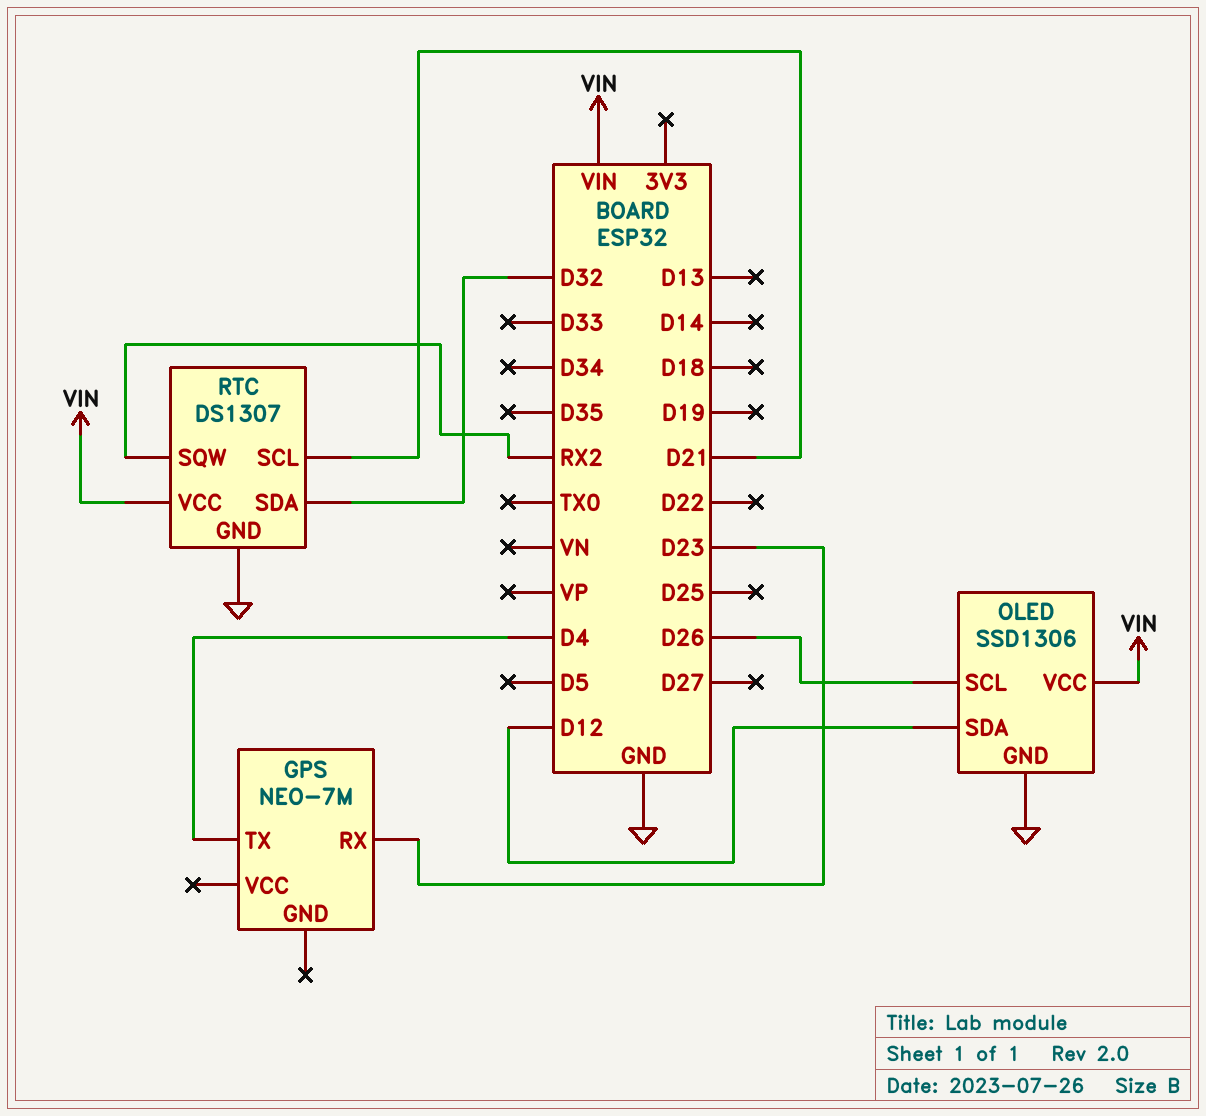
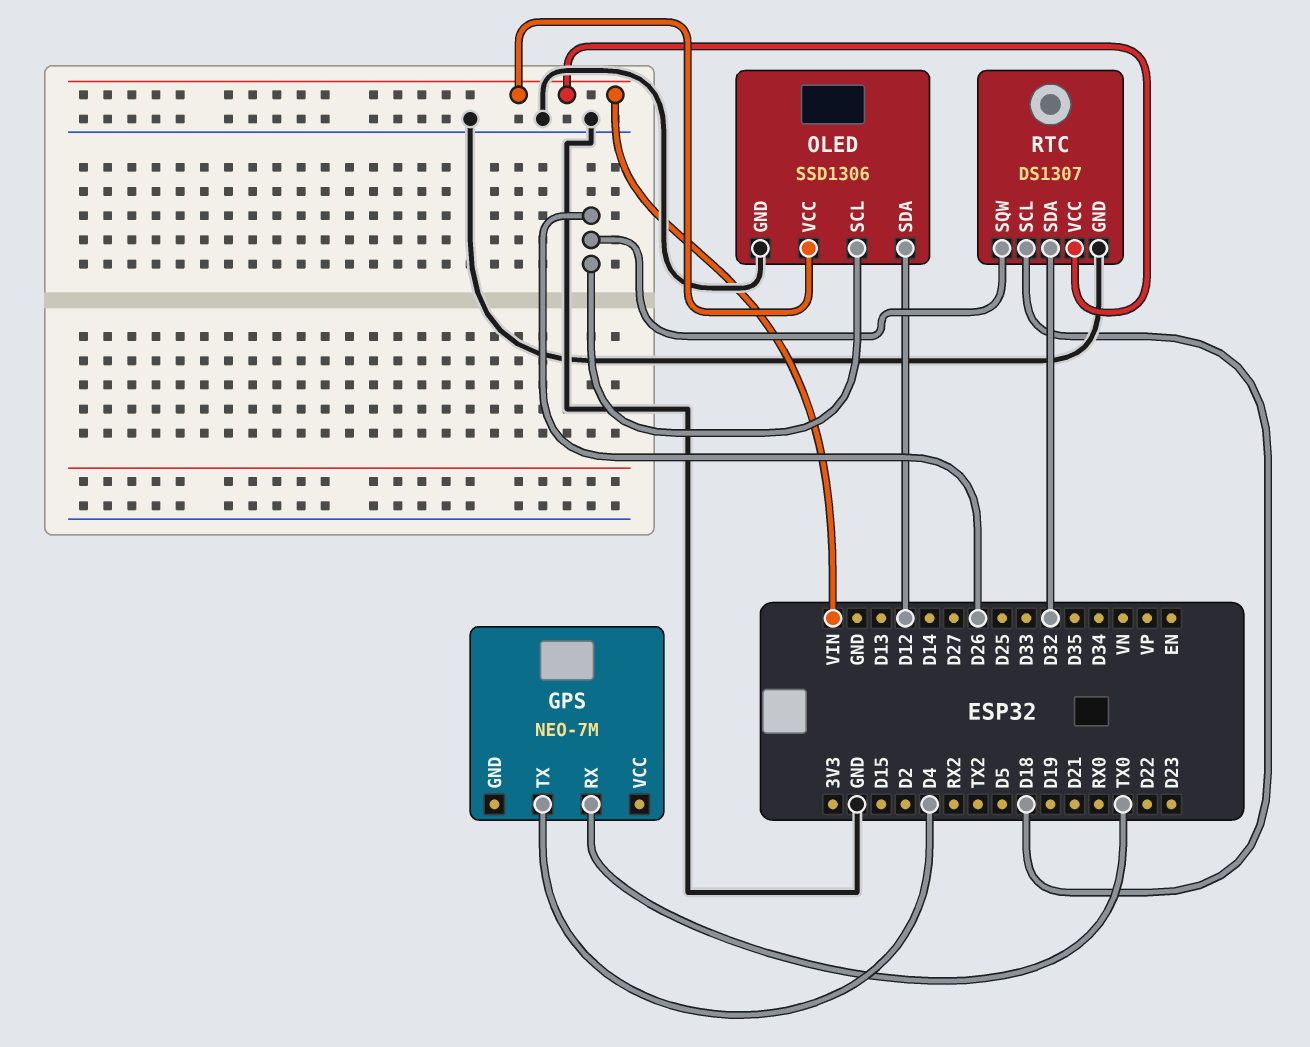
GPS pin RX: D23 -> TX0
RTC pin SCL: D21 -> D18
RTC pin SQW: RX2 -> D26

